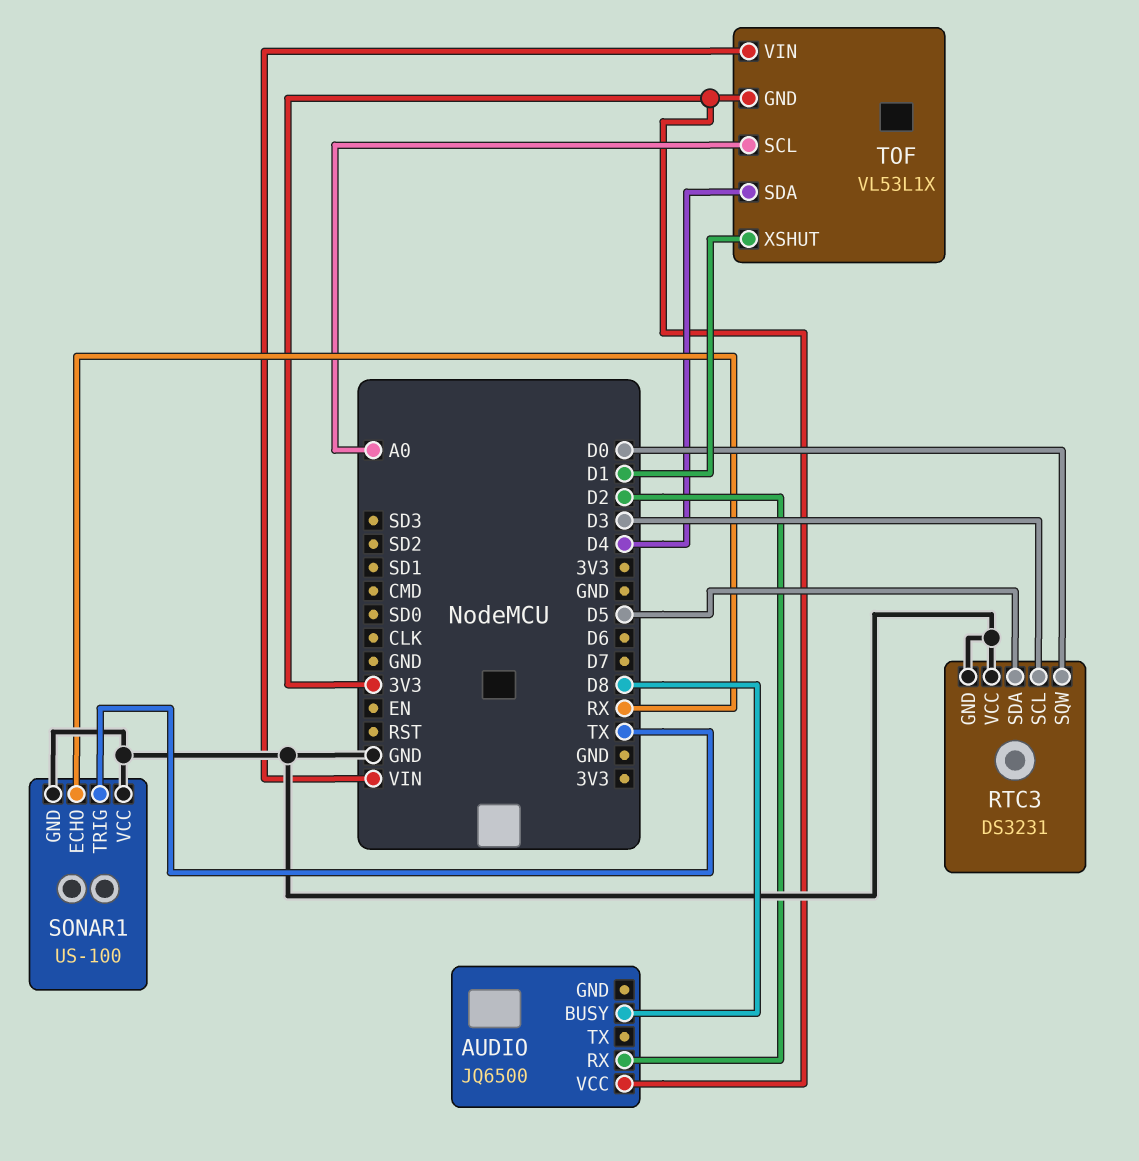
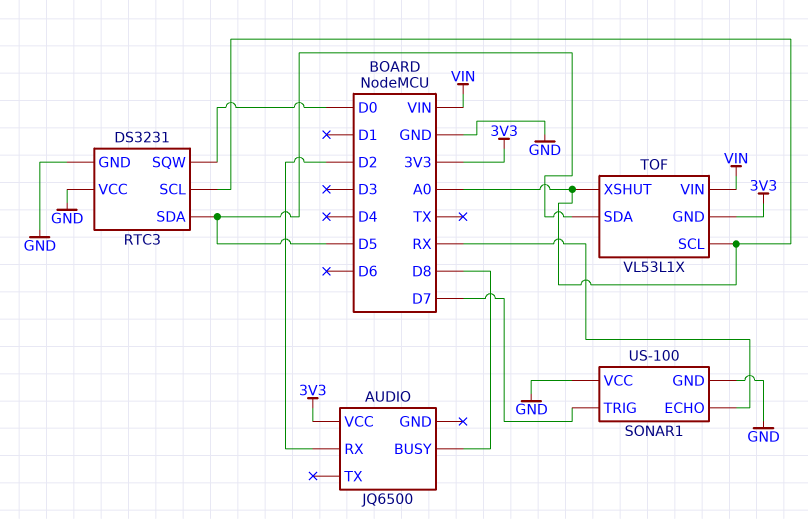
RTC3 pin SCL: D3 -> A0
SONAR1 pin TRIG: TX -> D7
TOF pin SDA: D4 -> D5
TOF pin XSHUT: D1 -> A0

